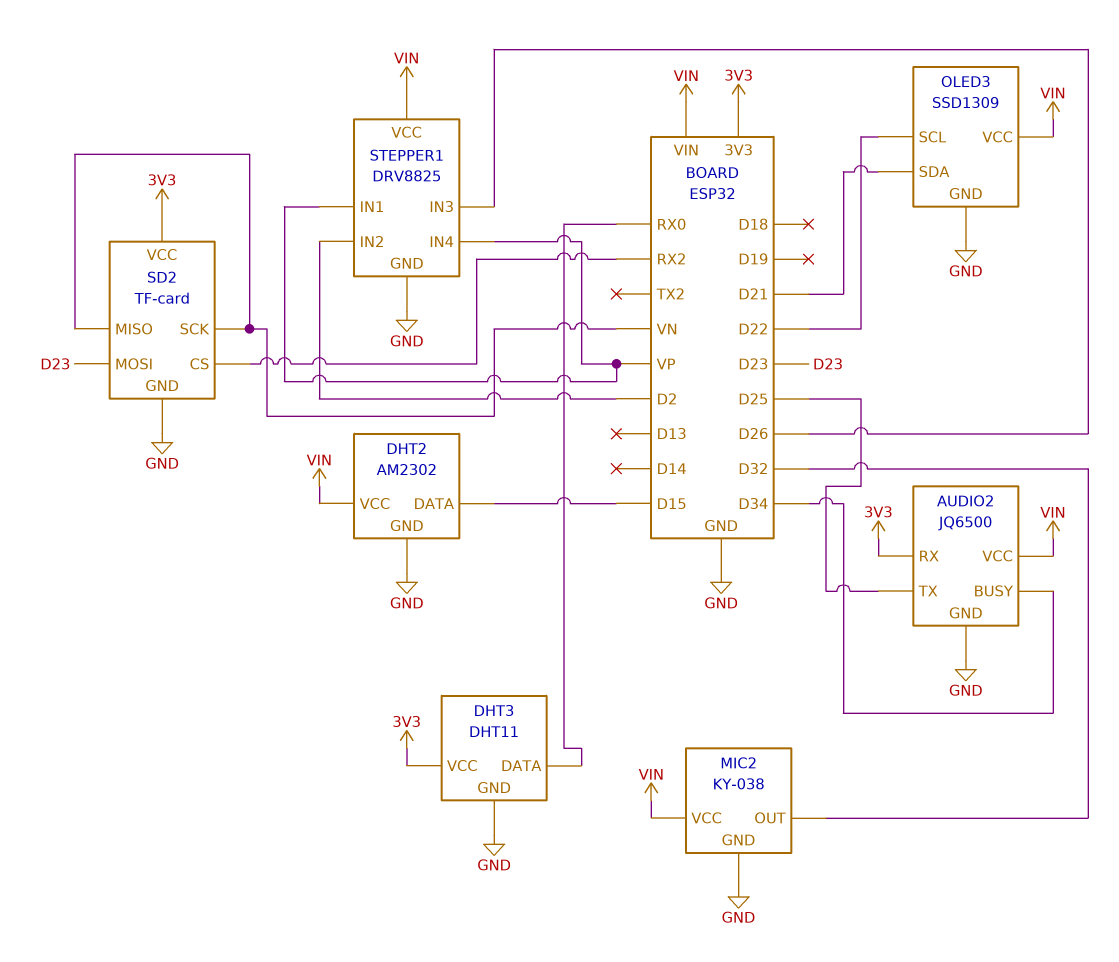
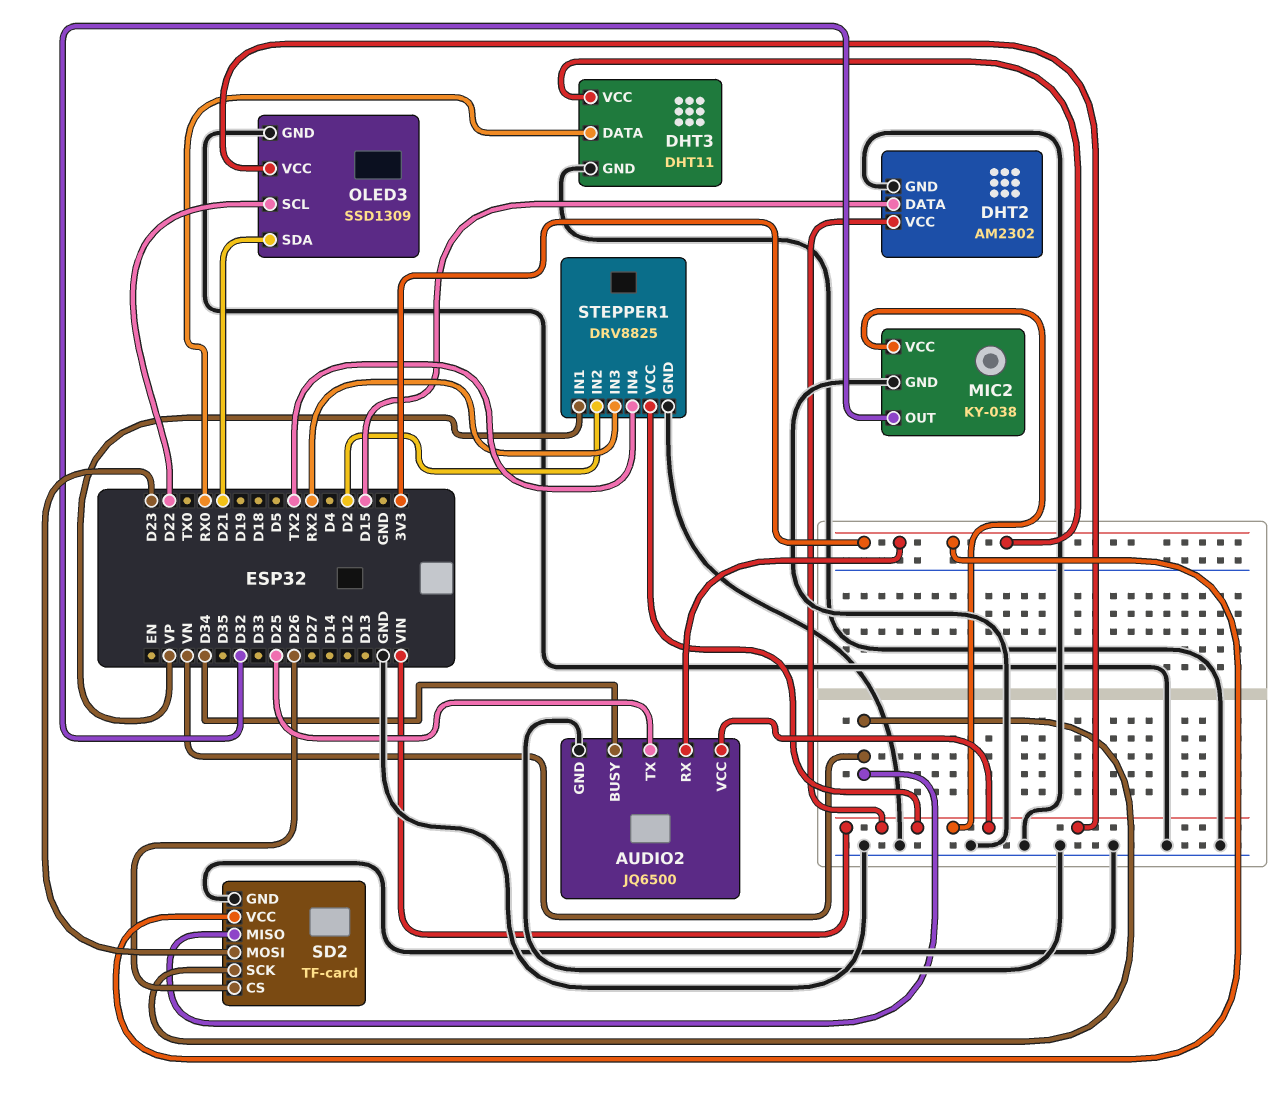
SD2 pin CS: RX2 -> D26
STEPPER1 pin IN3: D26 -> RX2
STEPPER1 pin IN4: VP -> TX2

